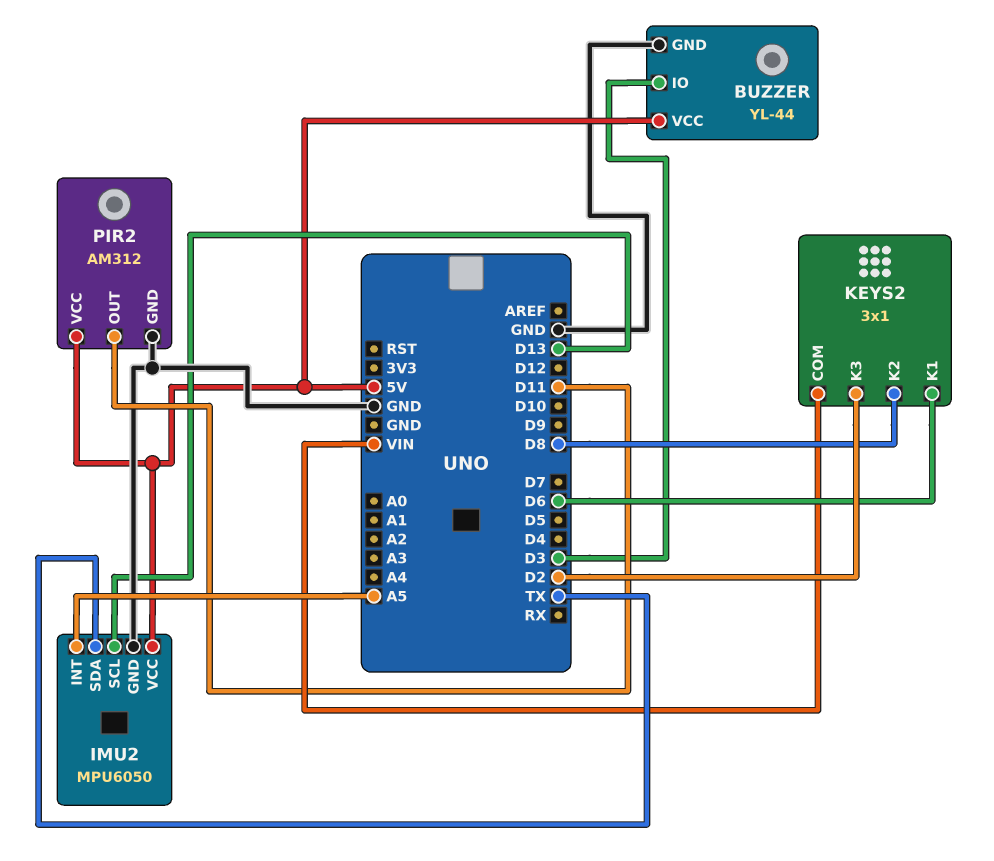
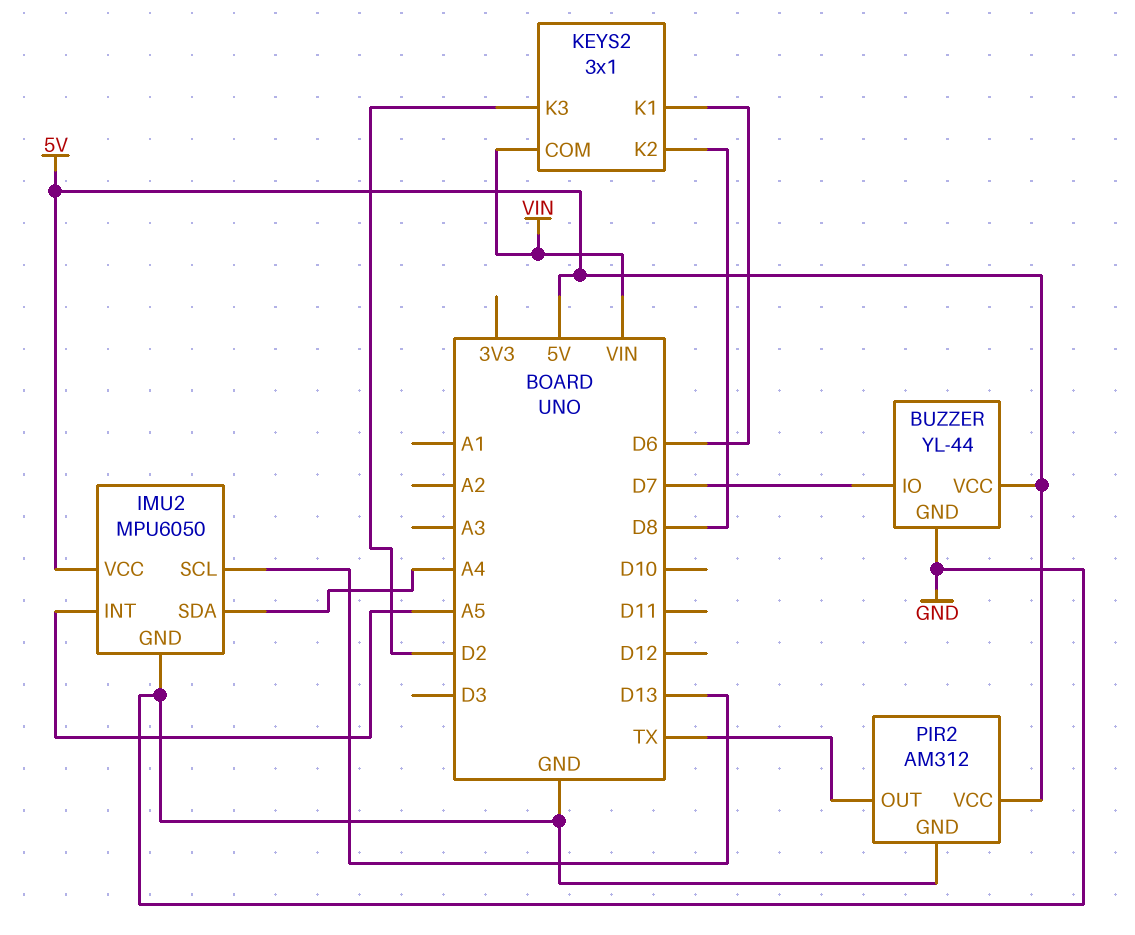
BUZZER pin IO: D3 -> D7
IMU2 pin SDA: TX -> A4
PIR2 pin OUT: D11 -> TX

